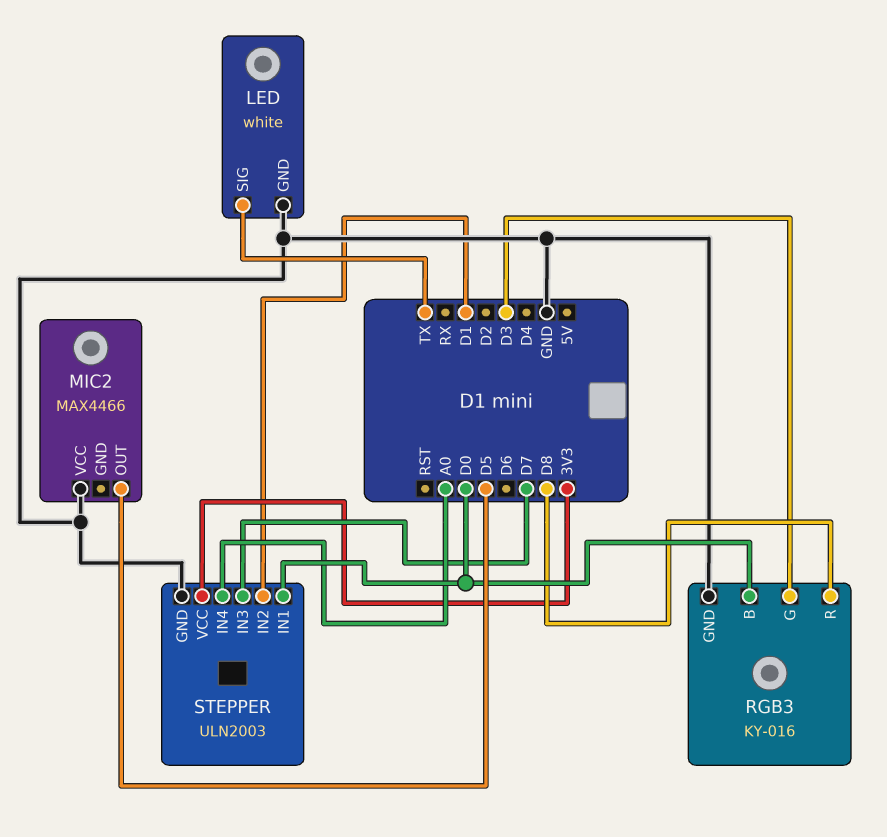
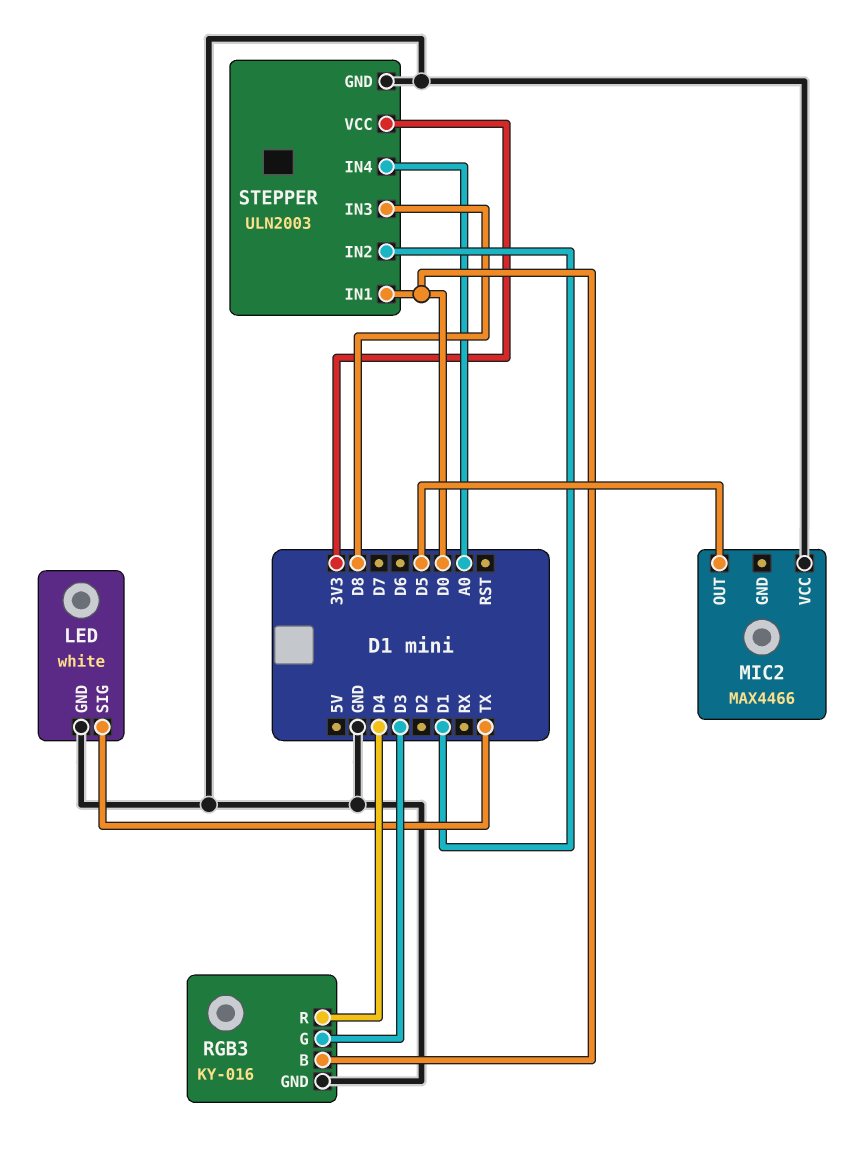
RGB3 pin R: D8 -> D4
STEPPER pin IN3: D7 -> D8

